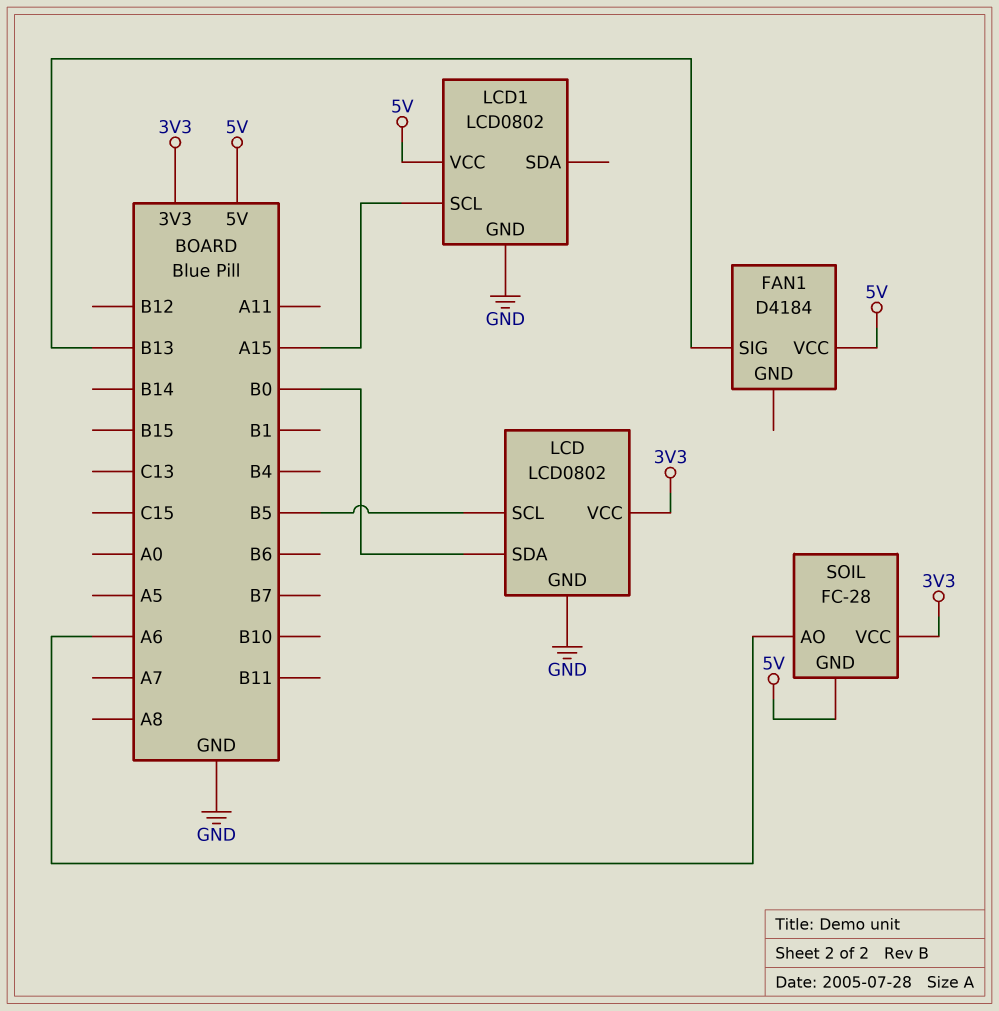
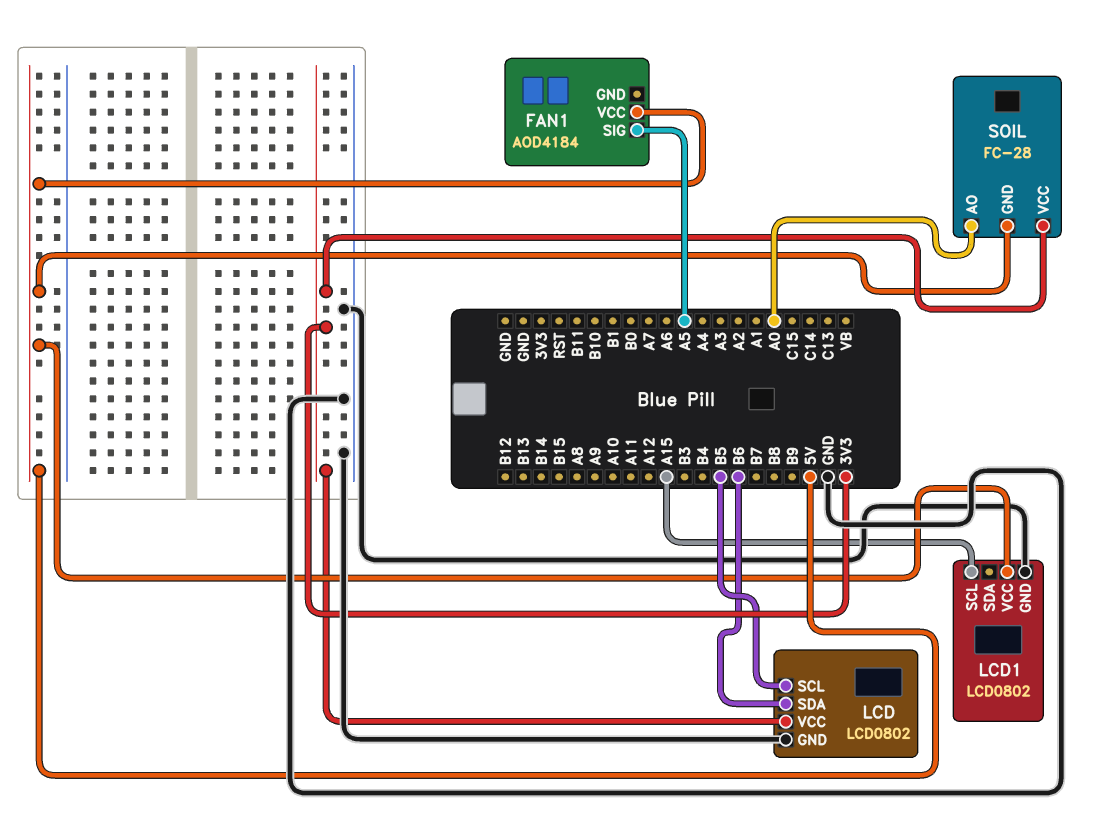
FAN1: D4184 -> AOD4184
FAN1 pin SIG: B13 -> A5
LCD pin SDA: B0 -> B6
SOIL pin AO: A6 -> A0

